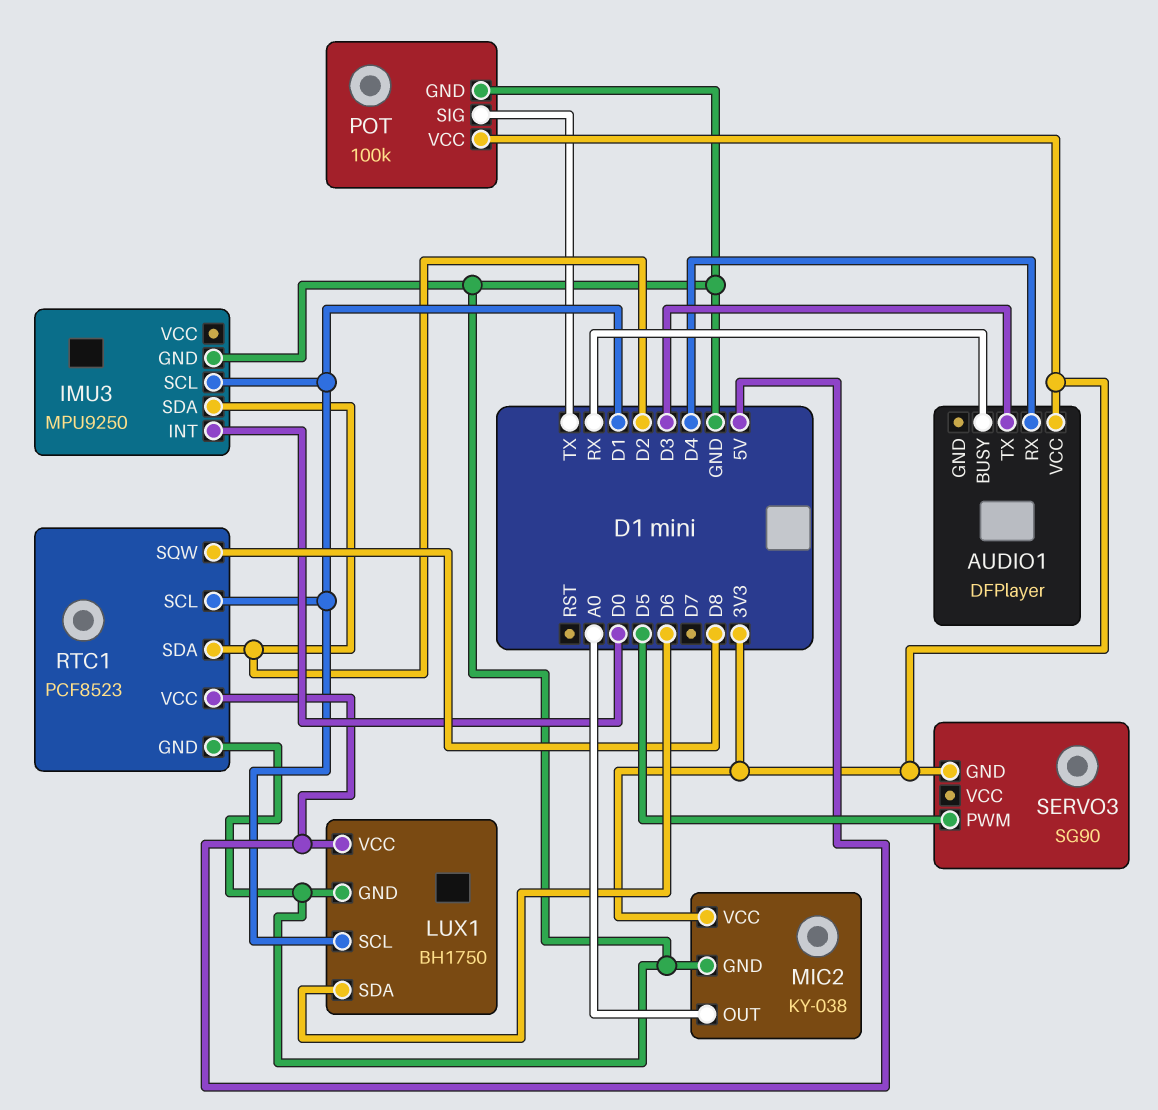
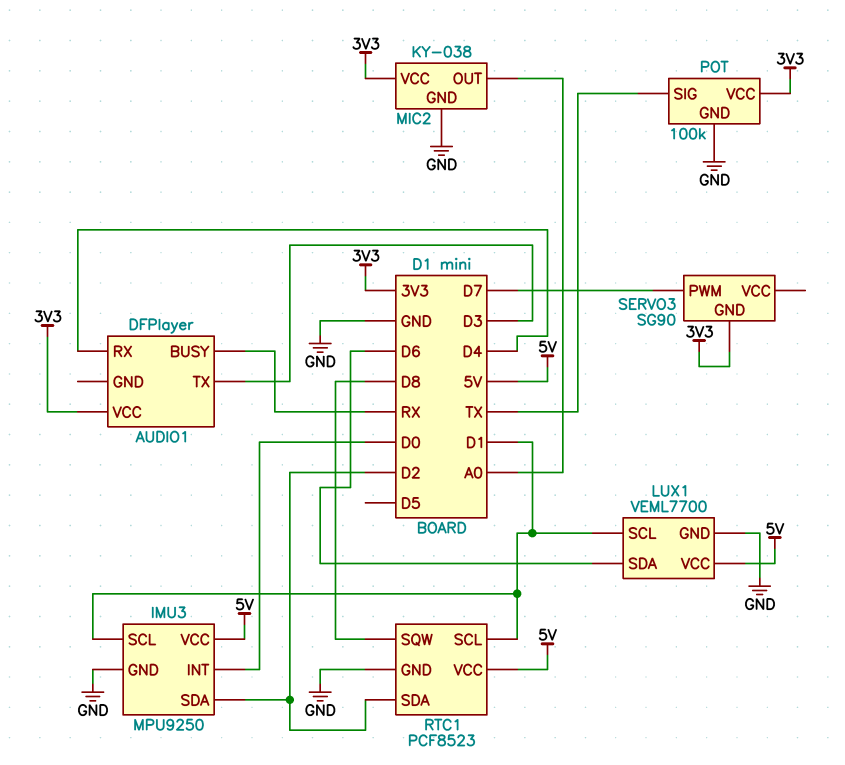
IMU3 pin VCC: none -> 5V
LUX1: BH1750 -> VEML7700
SERVO3 pin PWM: D5 -> D7

